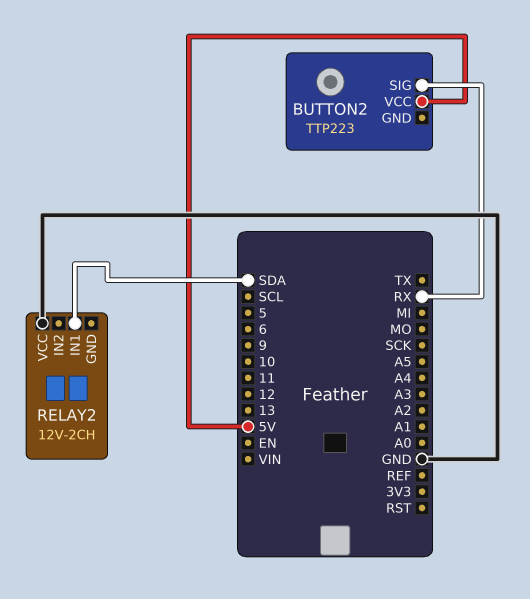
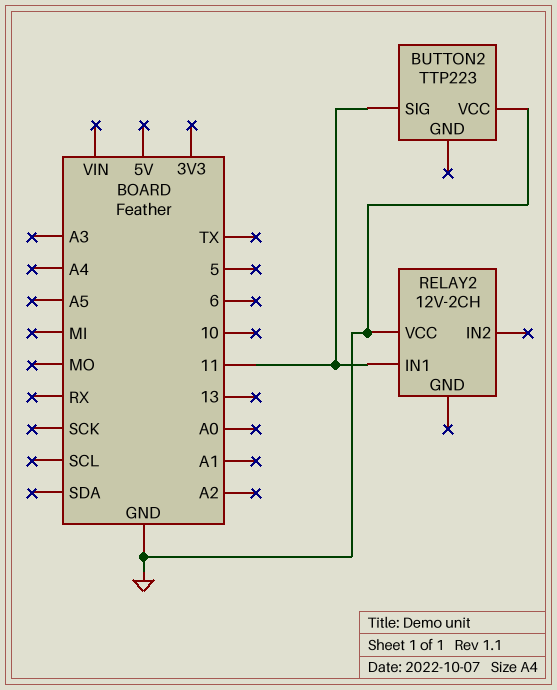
BUTTON2 pin SIG: RX -> 11
BUTTON2 pin VCC: 5V -> GND
RELAY2 pin IN1: SDA -> 11

